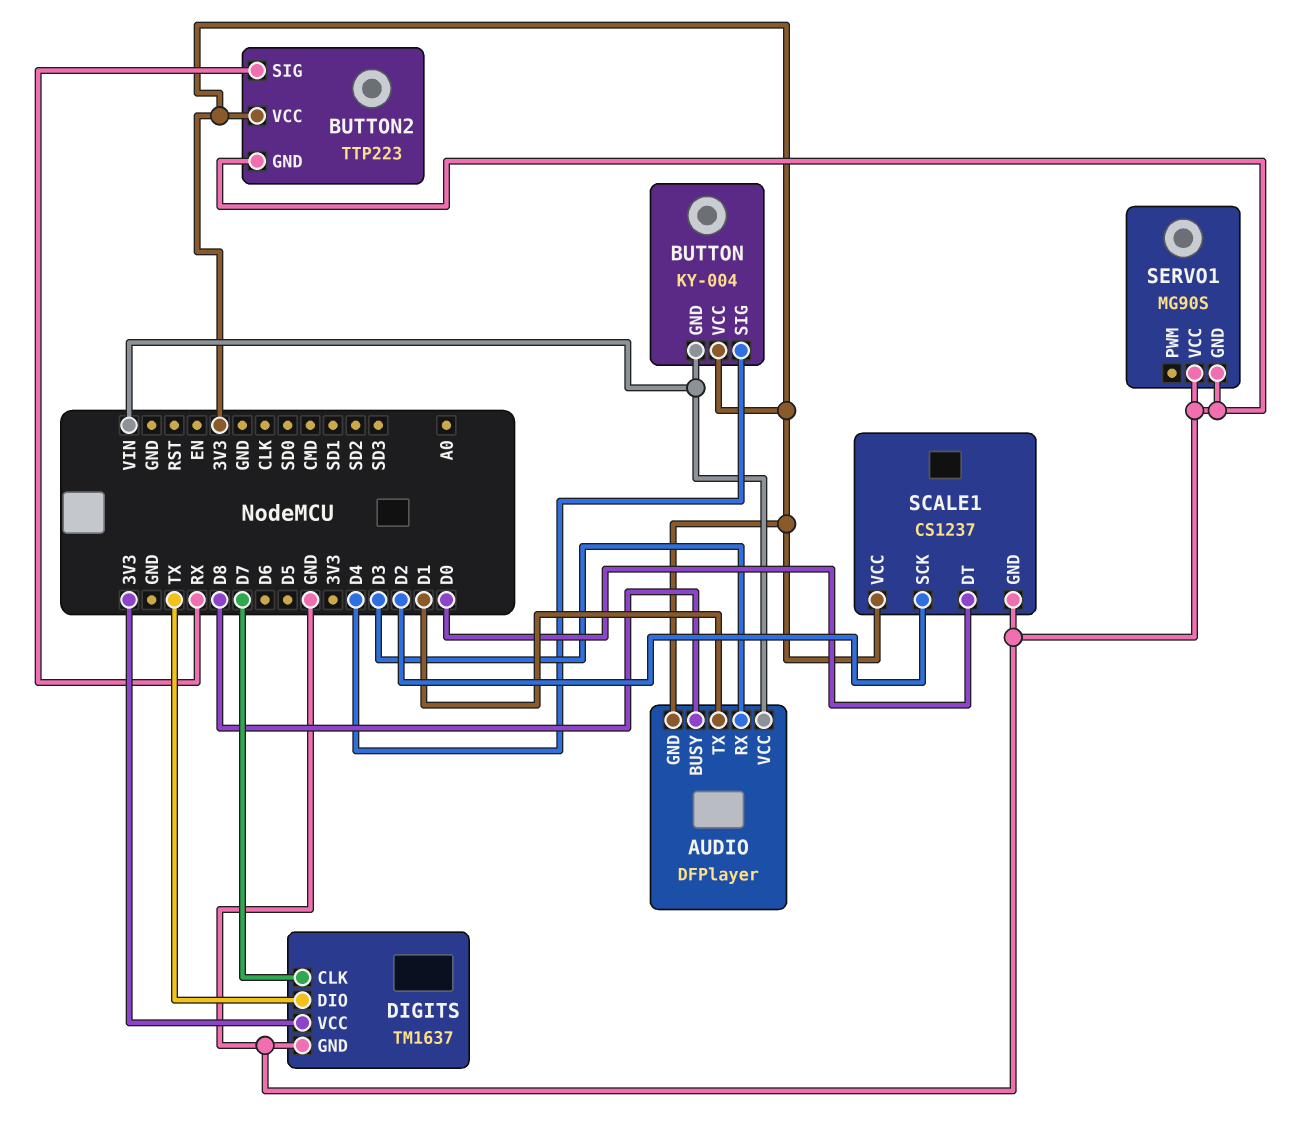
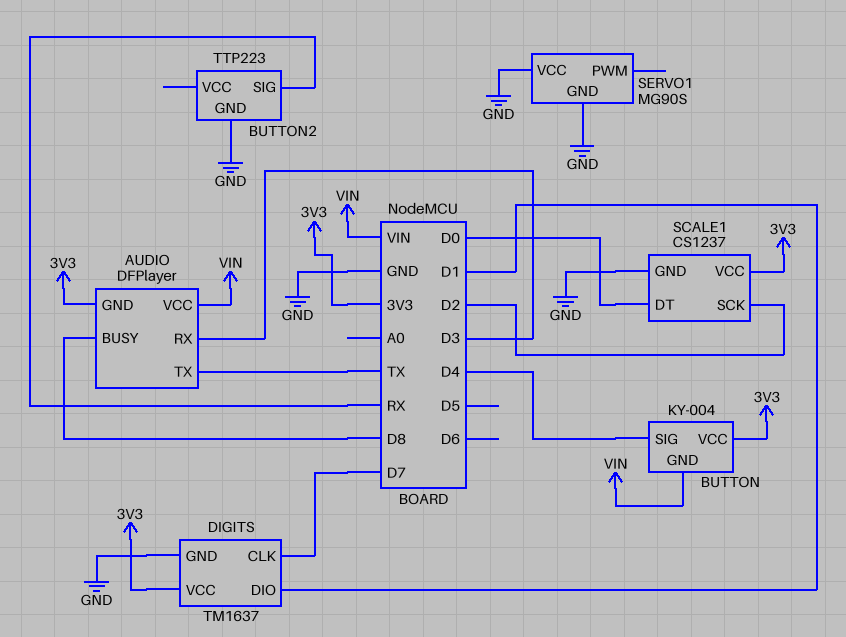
AUDIO pin TX: D1 -> TX
BUTTON2 pin VCC: 3V3 -> none
DIGITS pin DIO: TX -> D1

